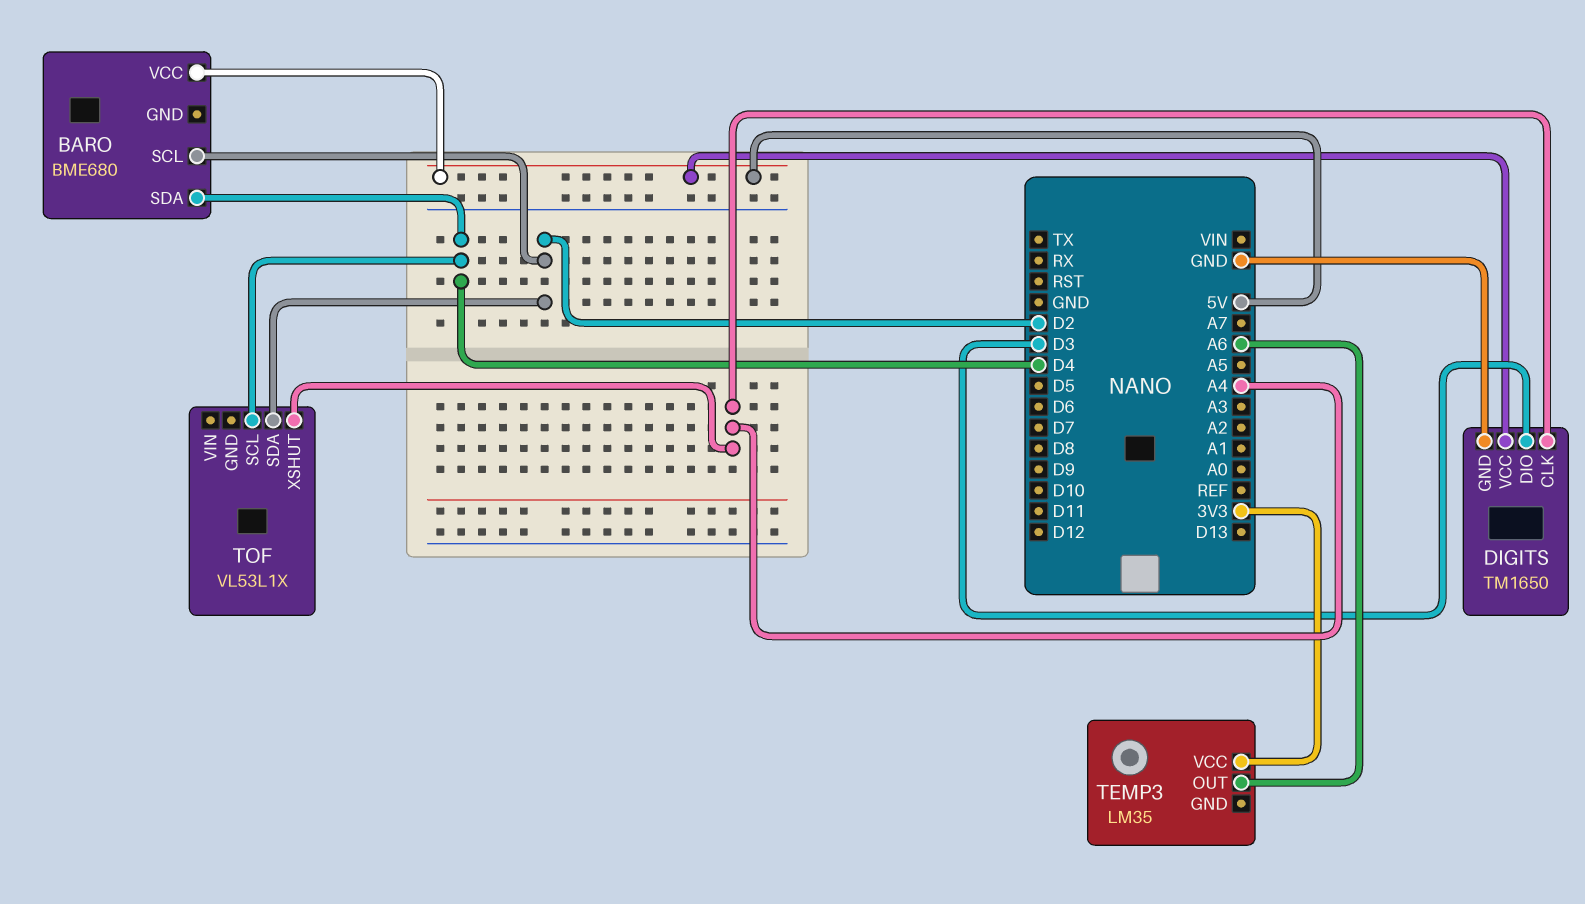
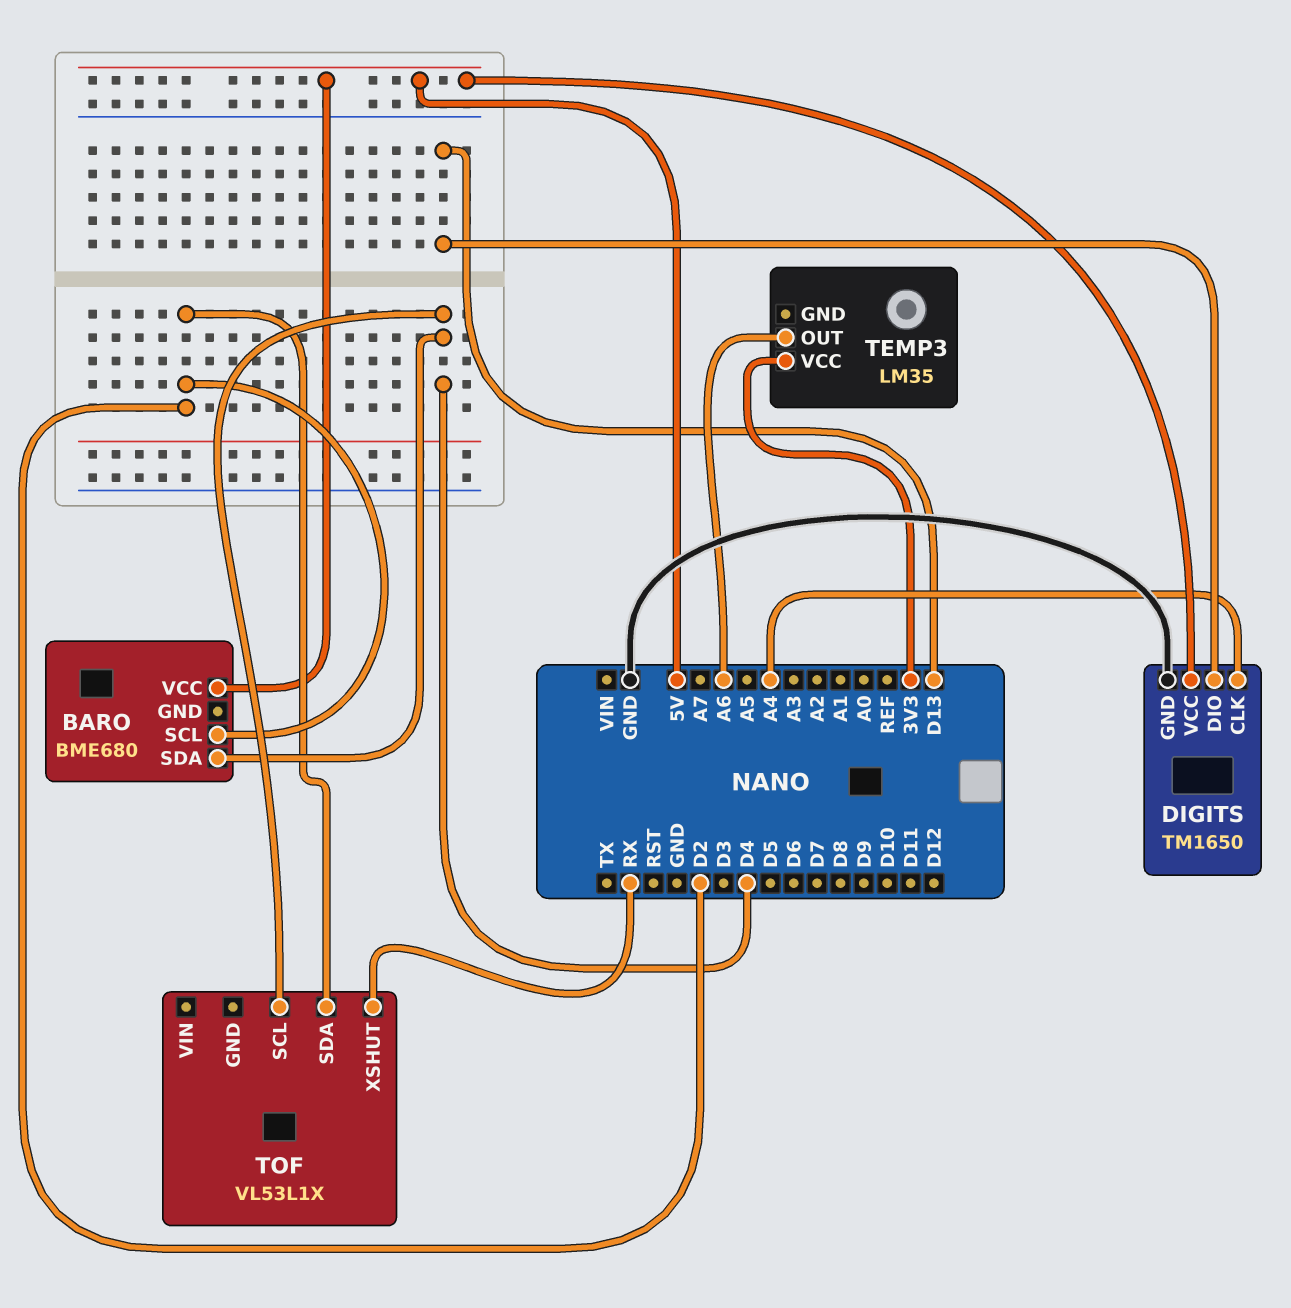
DIGITS pin DIO: D3 -> D13
TOF pin XSHUT: A4 -> RX

